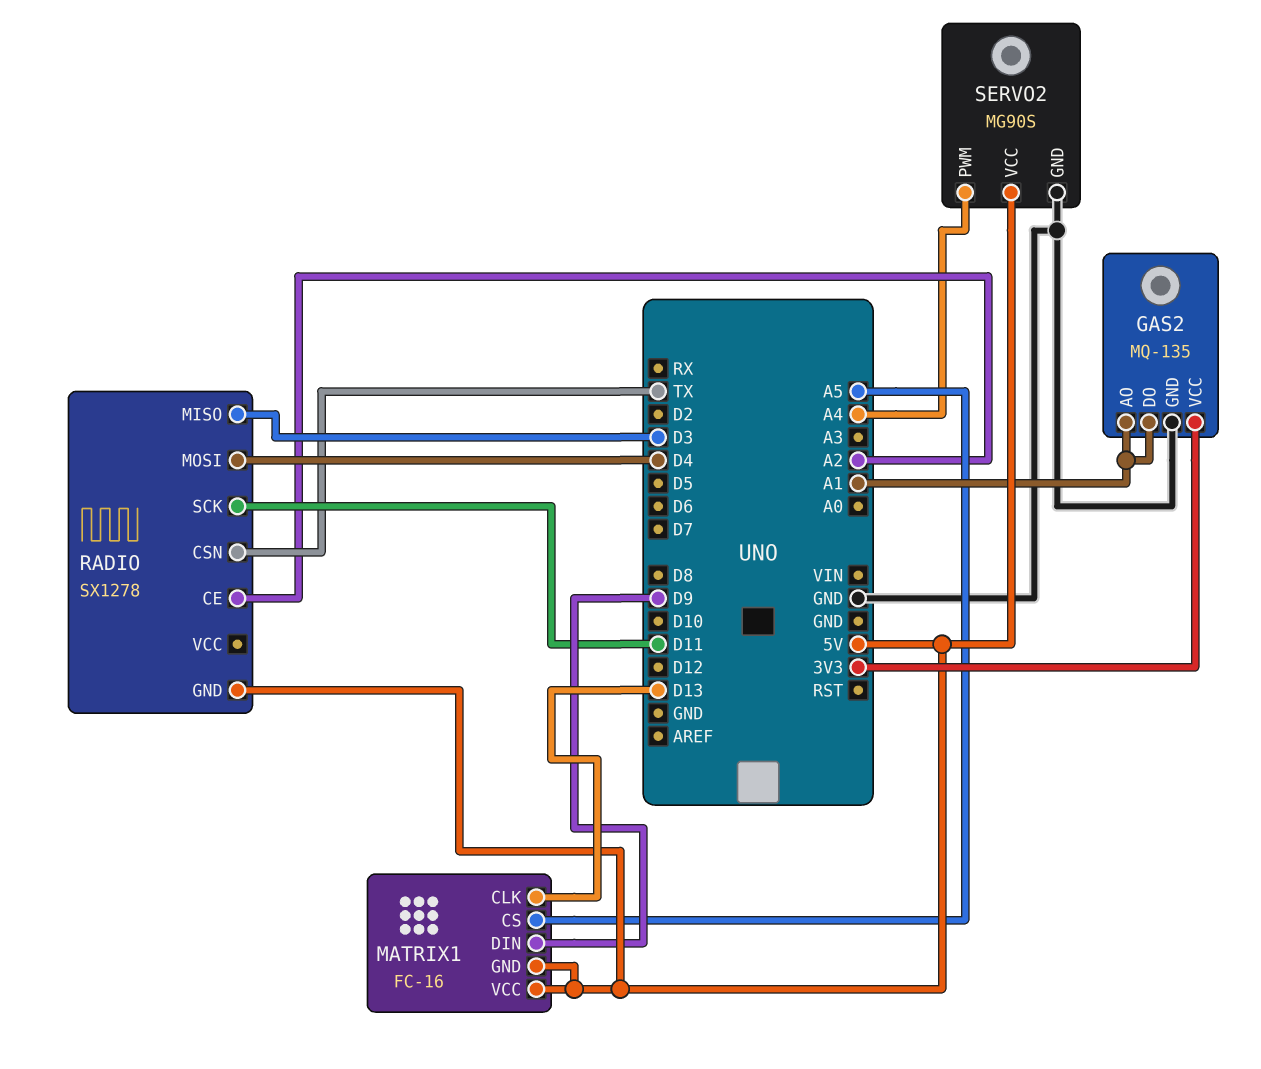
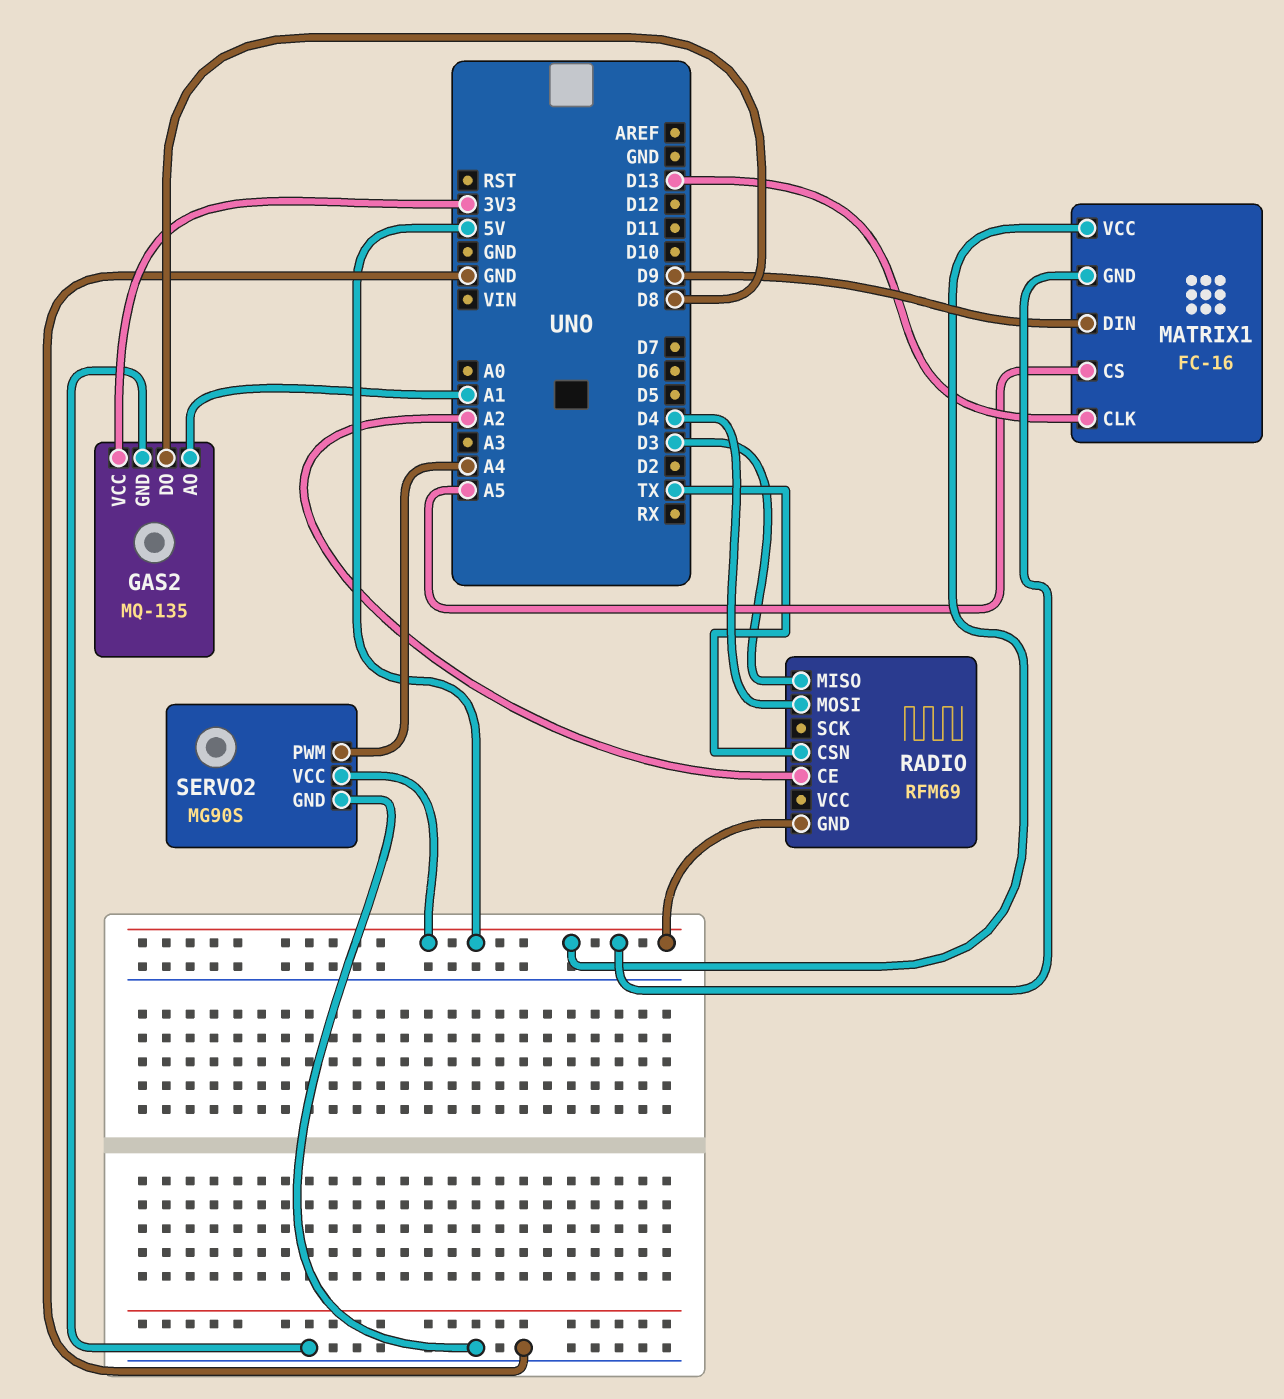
GAS2 pin DO: A1 -> D8
RADIO: SX1278 -> RFM69
RADIO pin SCK: D11 -> none

